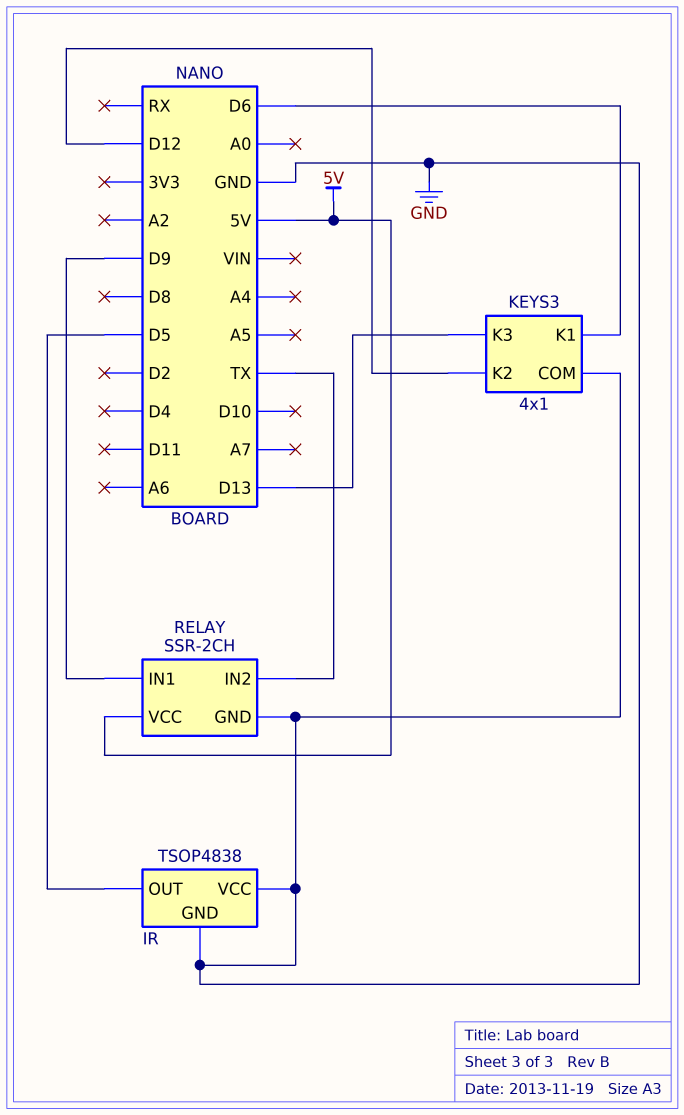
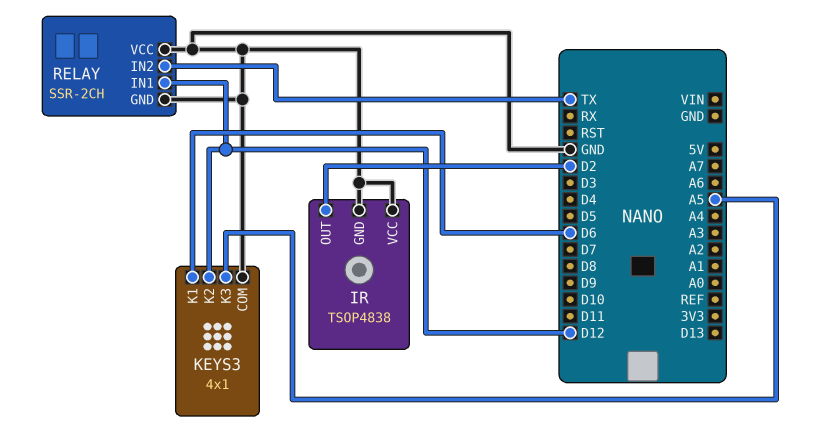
IR pin OUT: D5 -> D2
KEYS3 pin K3: D13 -> A5
RELAY pin IN1: D9 -> D12
RELAY pin VCC: 5V -> GND

